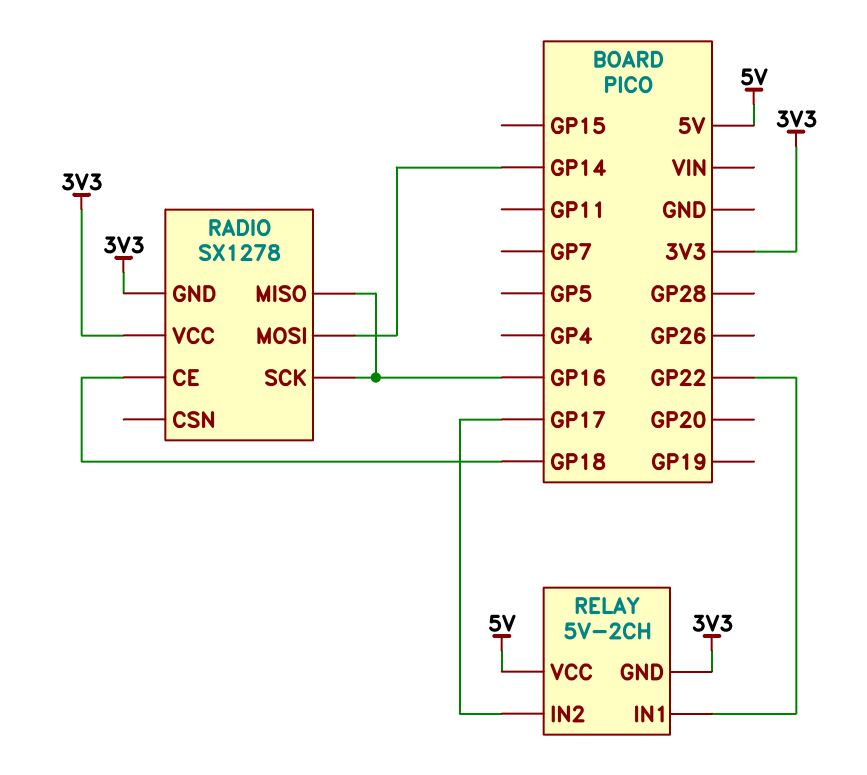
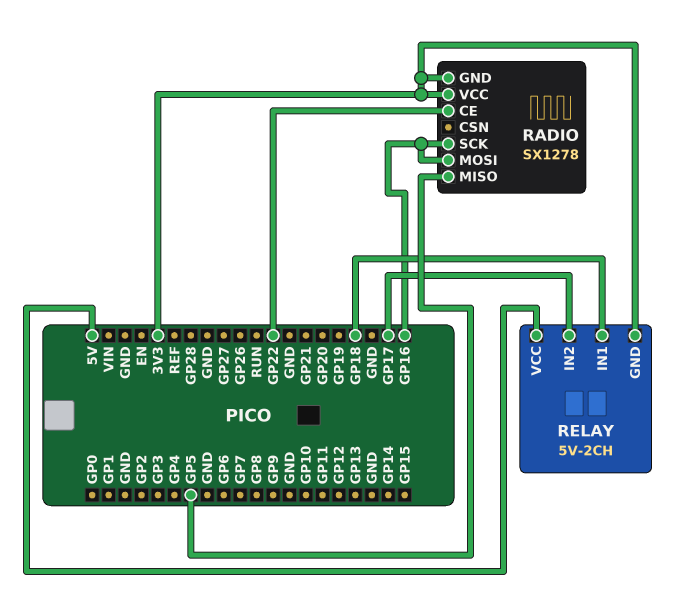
RADIO pin CE: GP18 -> GP22
RADIO pin MISO: GP16 -> GP5
RADIO pin MOSI: GP14 -> GP16
RELAY pin IN1: GP22 -> GP18

